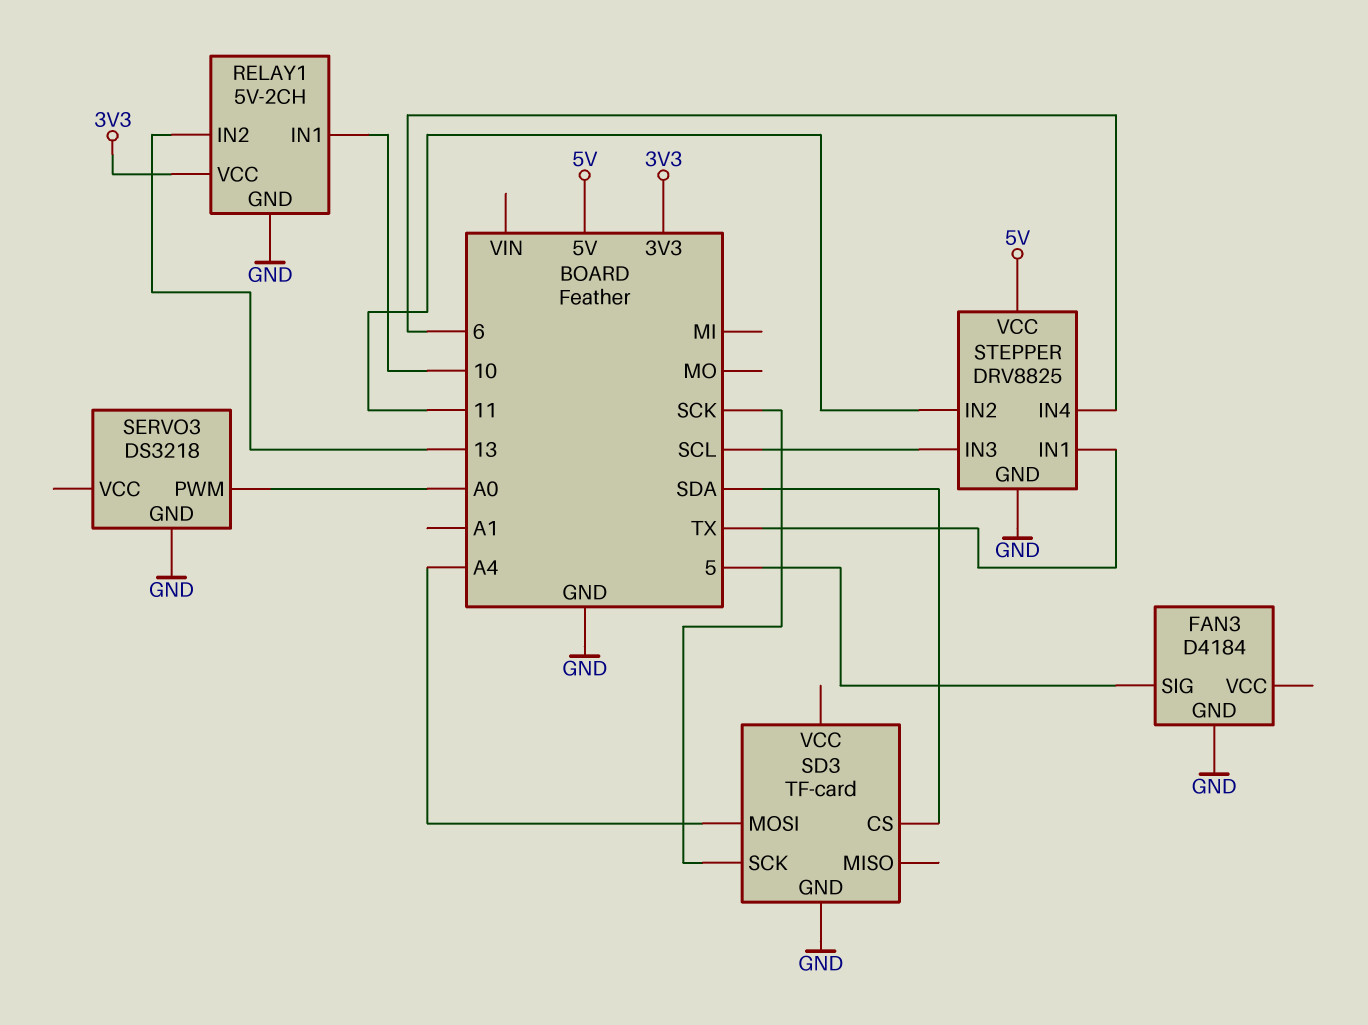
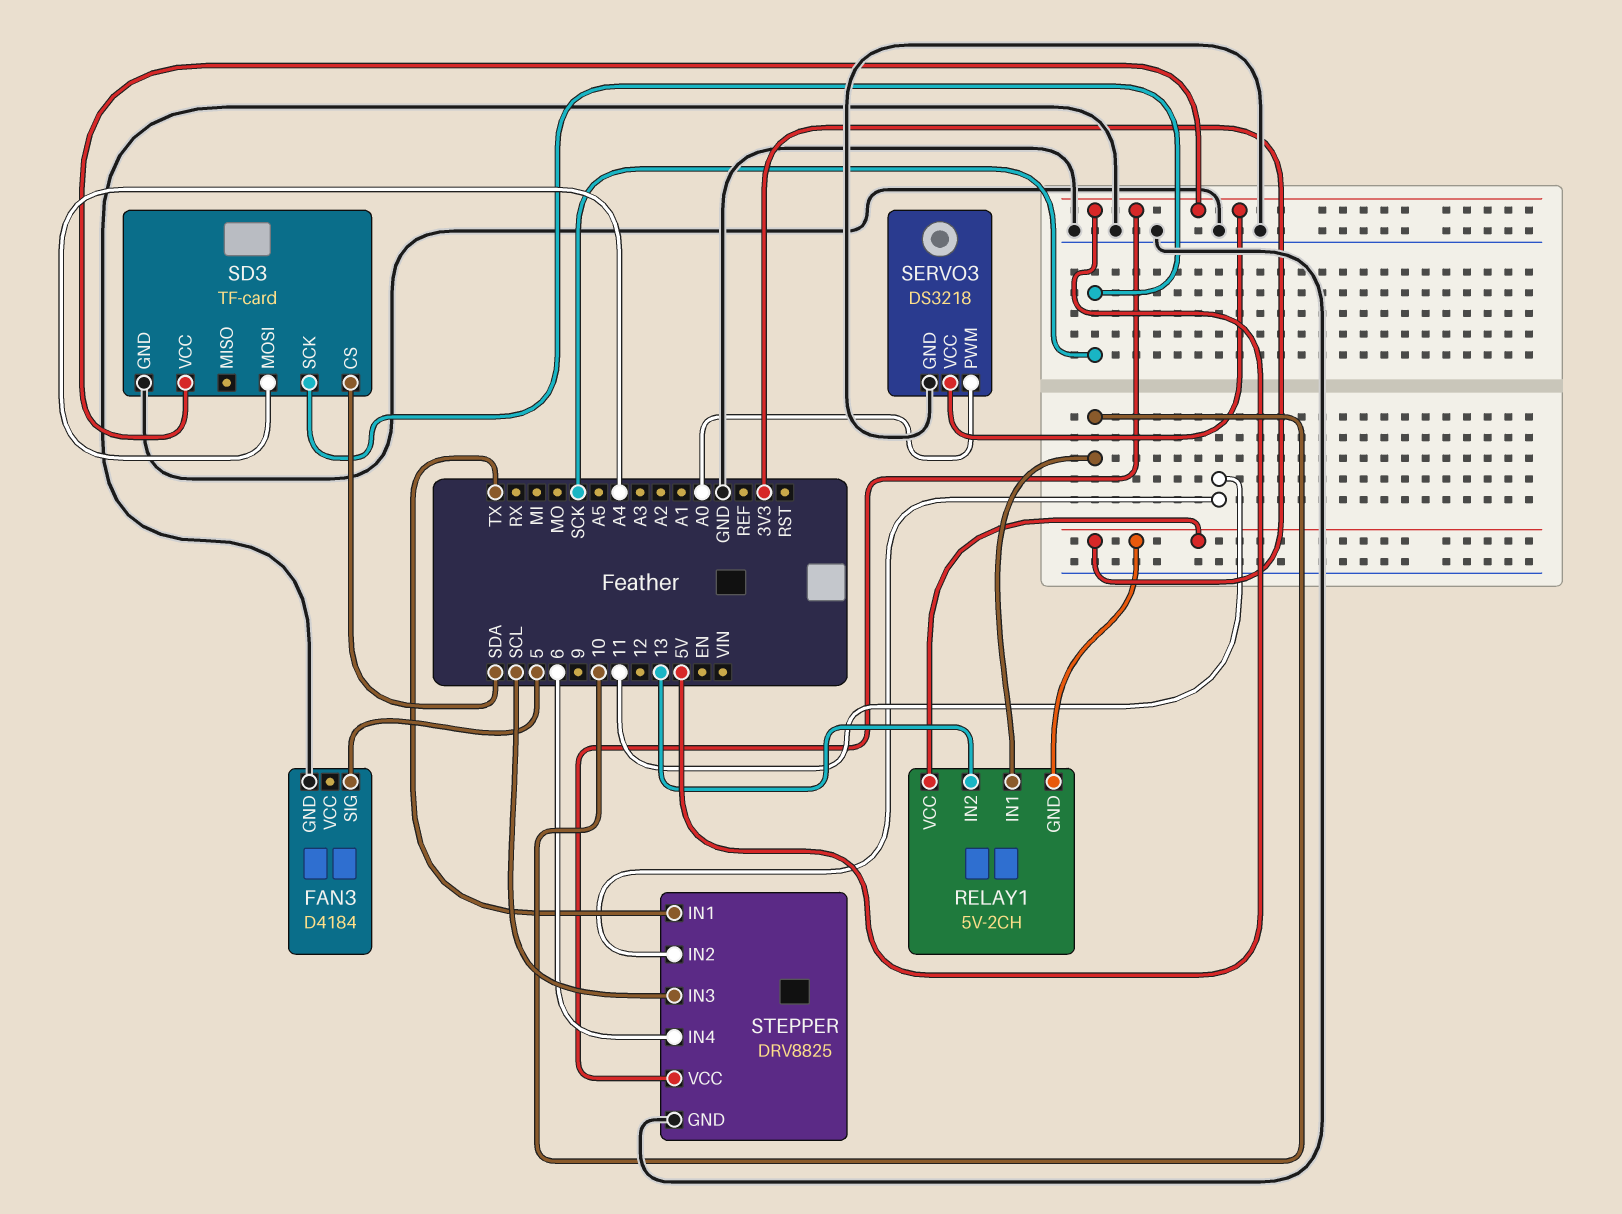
RELAY1 pin GND: GND -> 3V3
SD3 pin VCC: none -> 5V
SERVO3 pin VCC: none -> 5V

